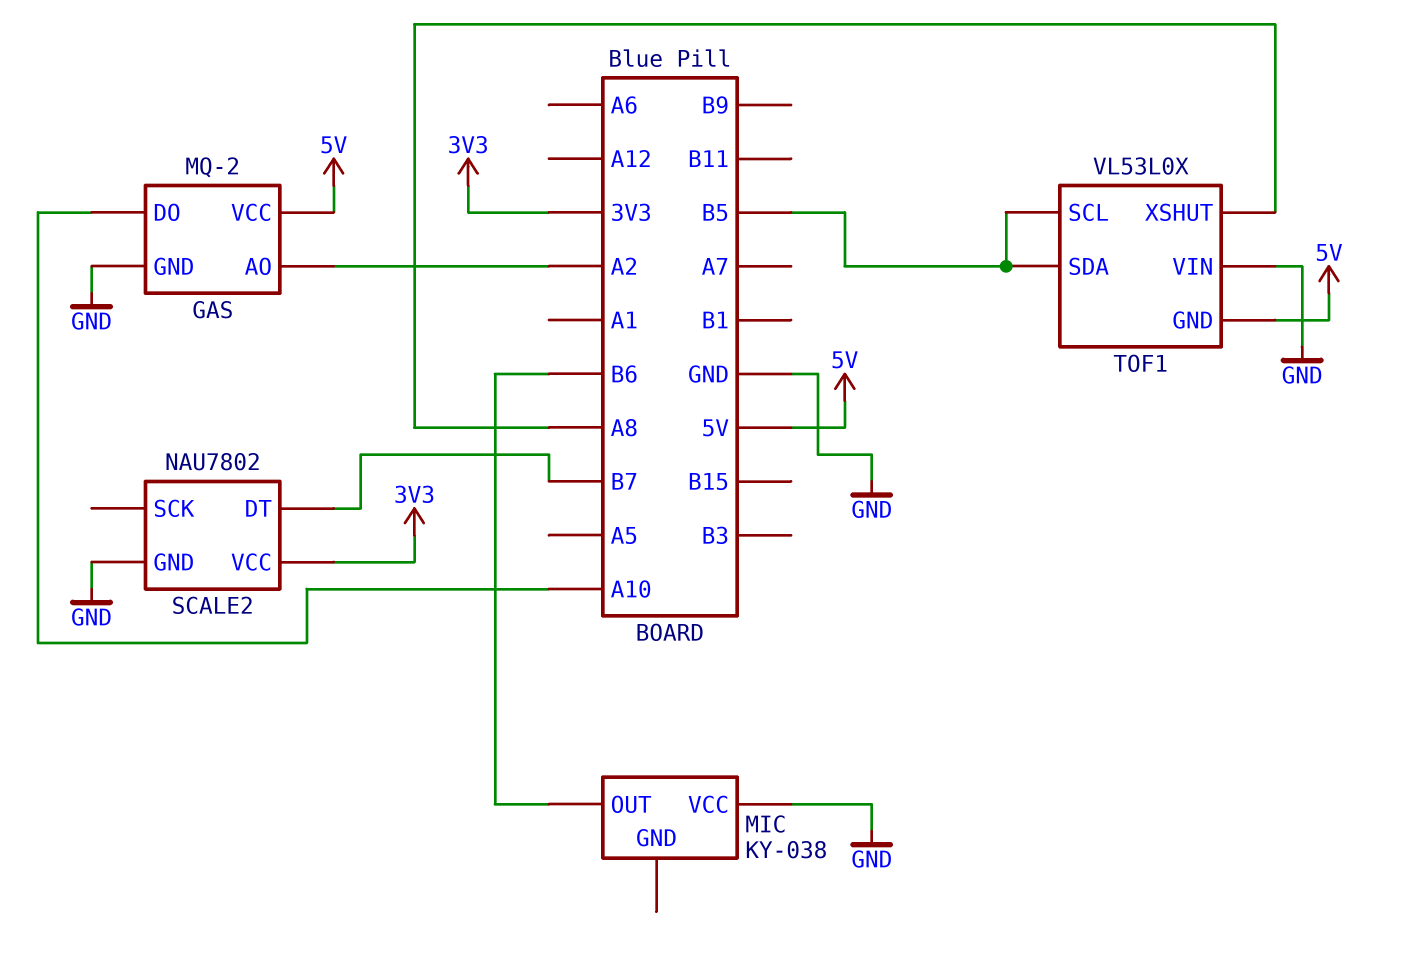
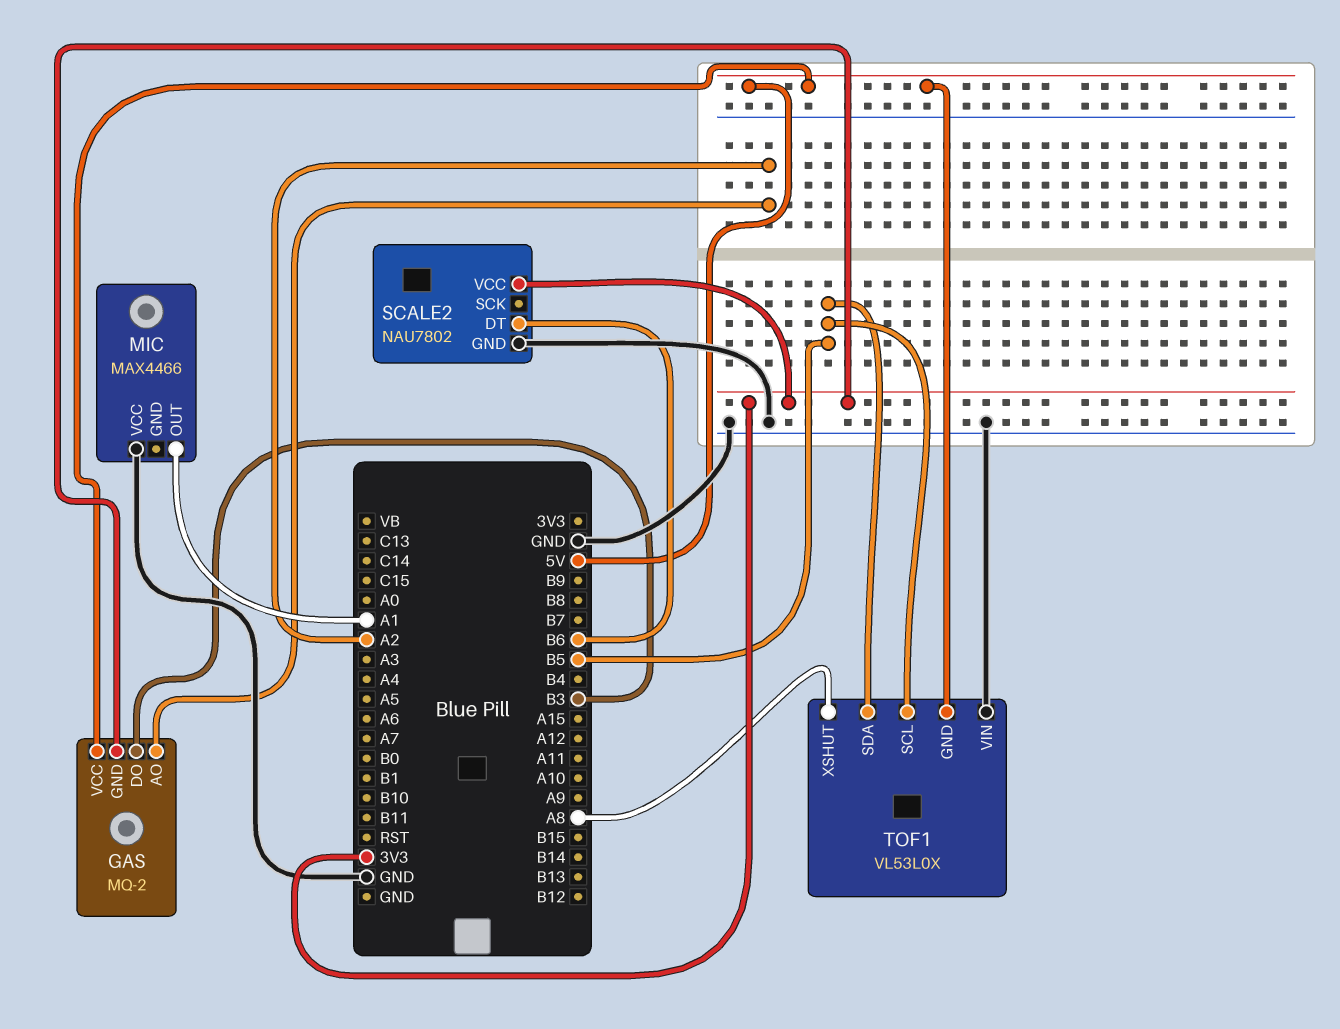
GAS pin DO: A10 -> B3
GAS pin GND: GND -> 3V3
MIC: KY-038 -> MAX4466
MIC pin OUT: B6 -> A1
SCALE2 pin DT: B7 -> B6

